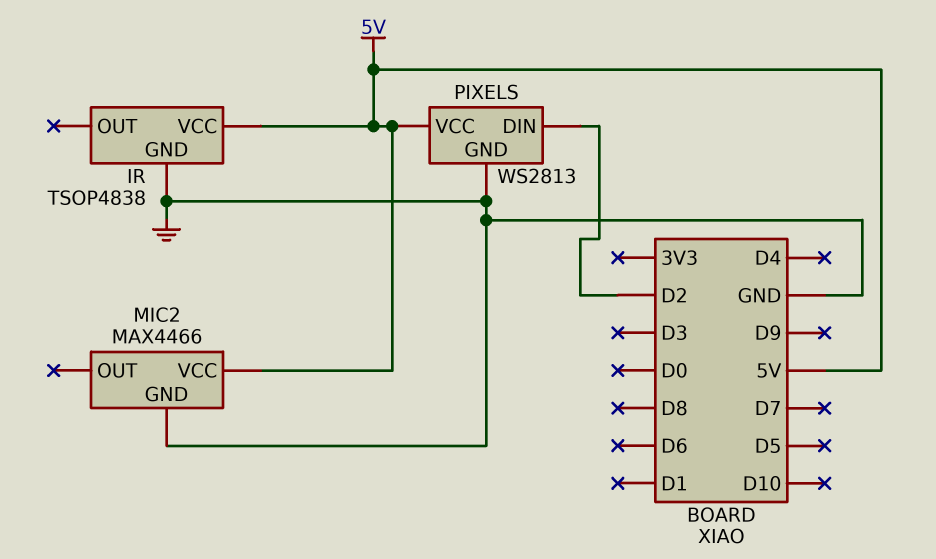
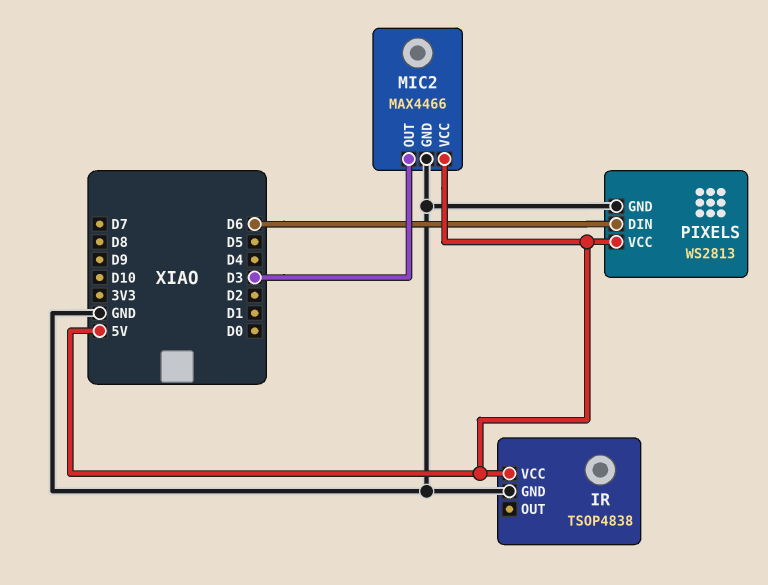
MIC2 pin OUT: none -> D3
PIXELS pin DIN: D2 -> D6

